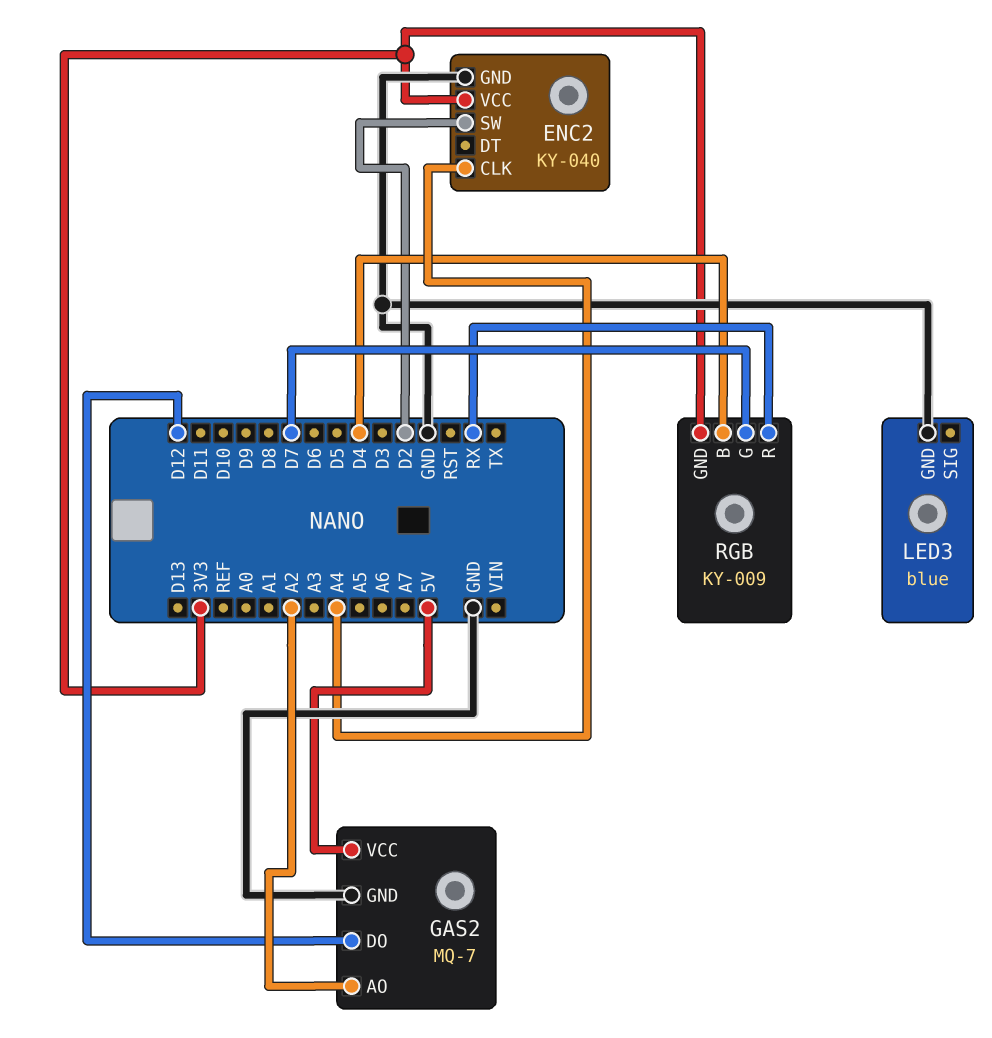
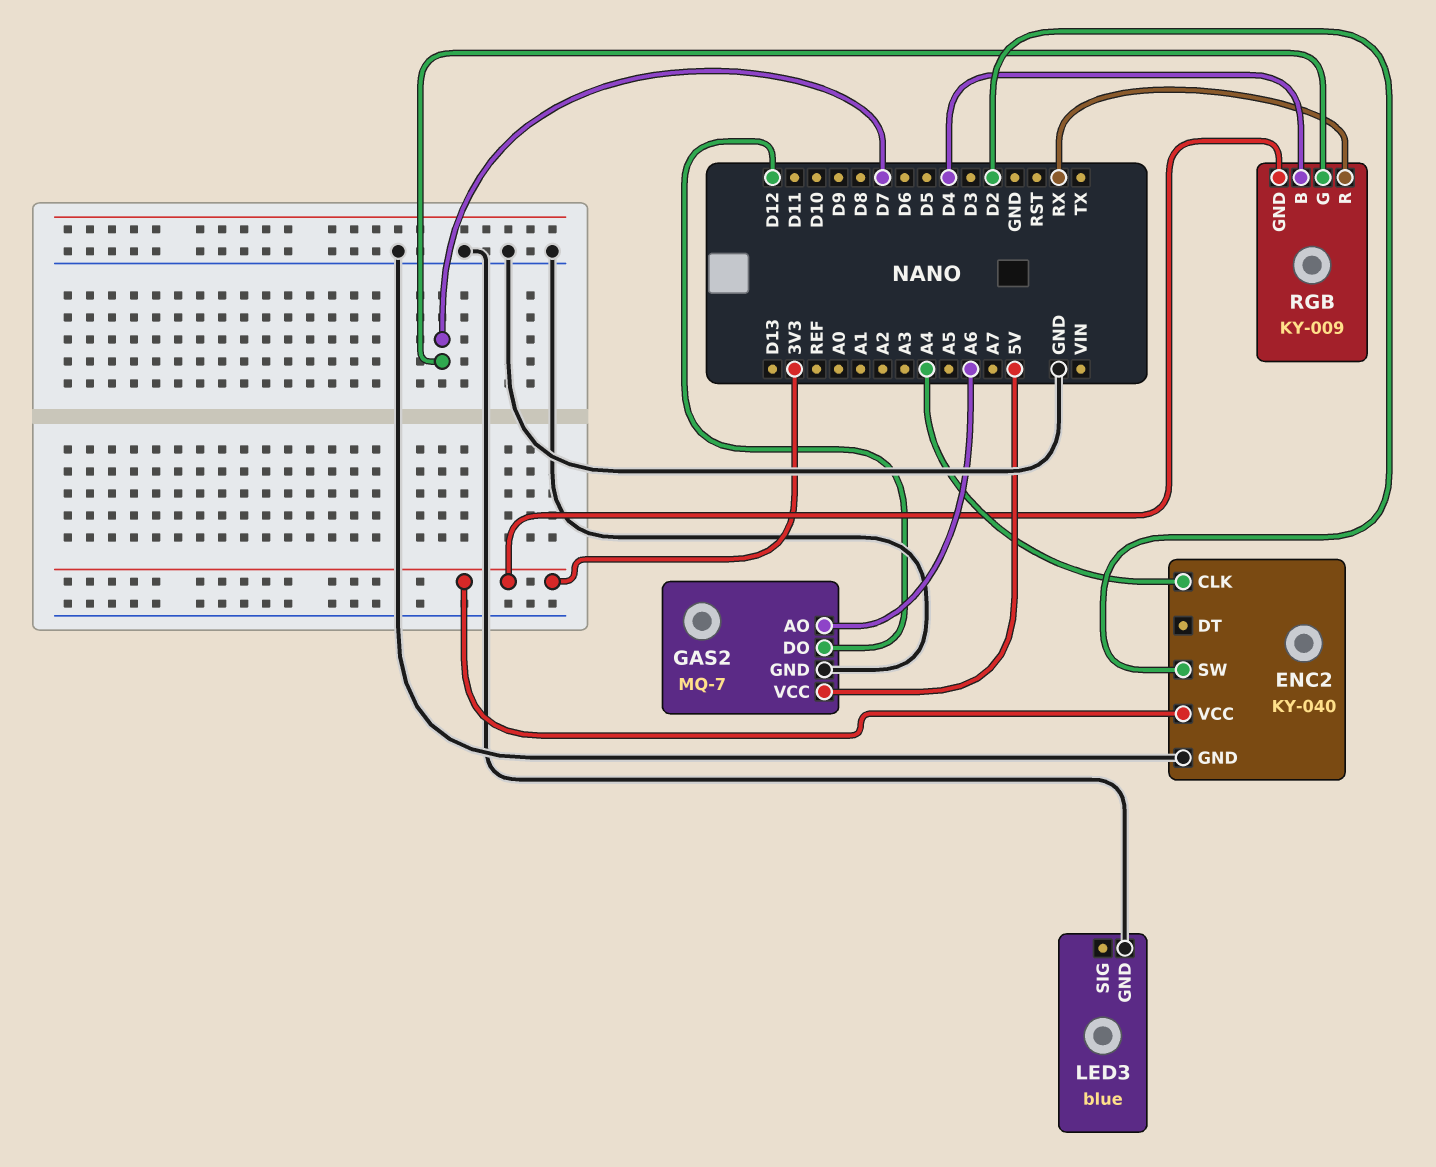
GAS2 pin AO: A2 -> A6

